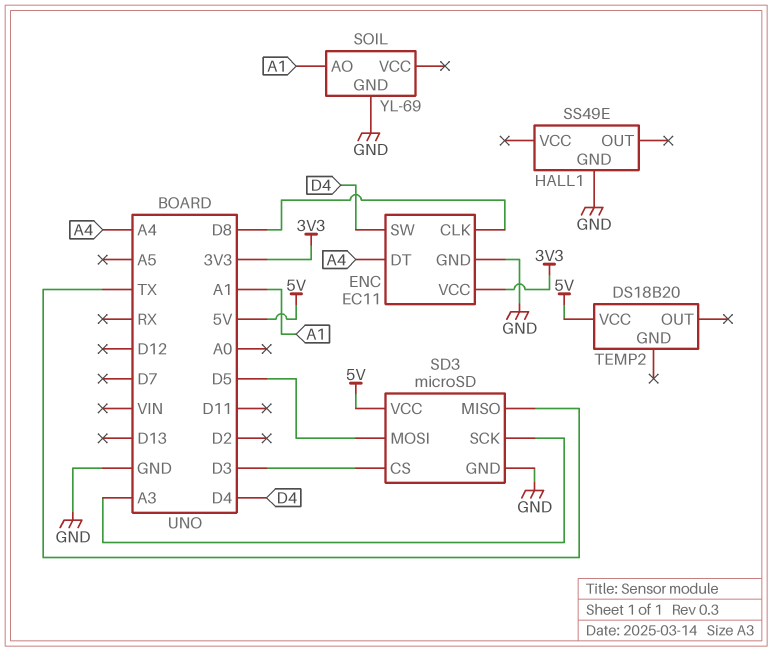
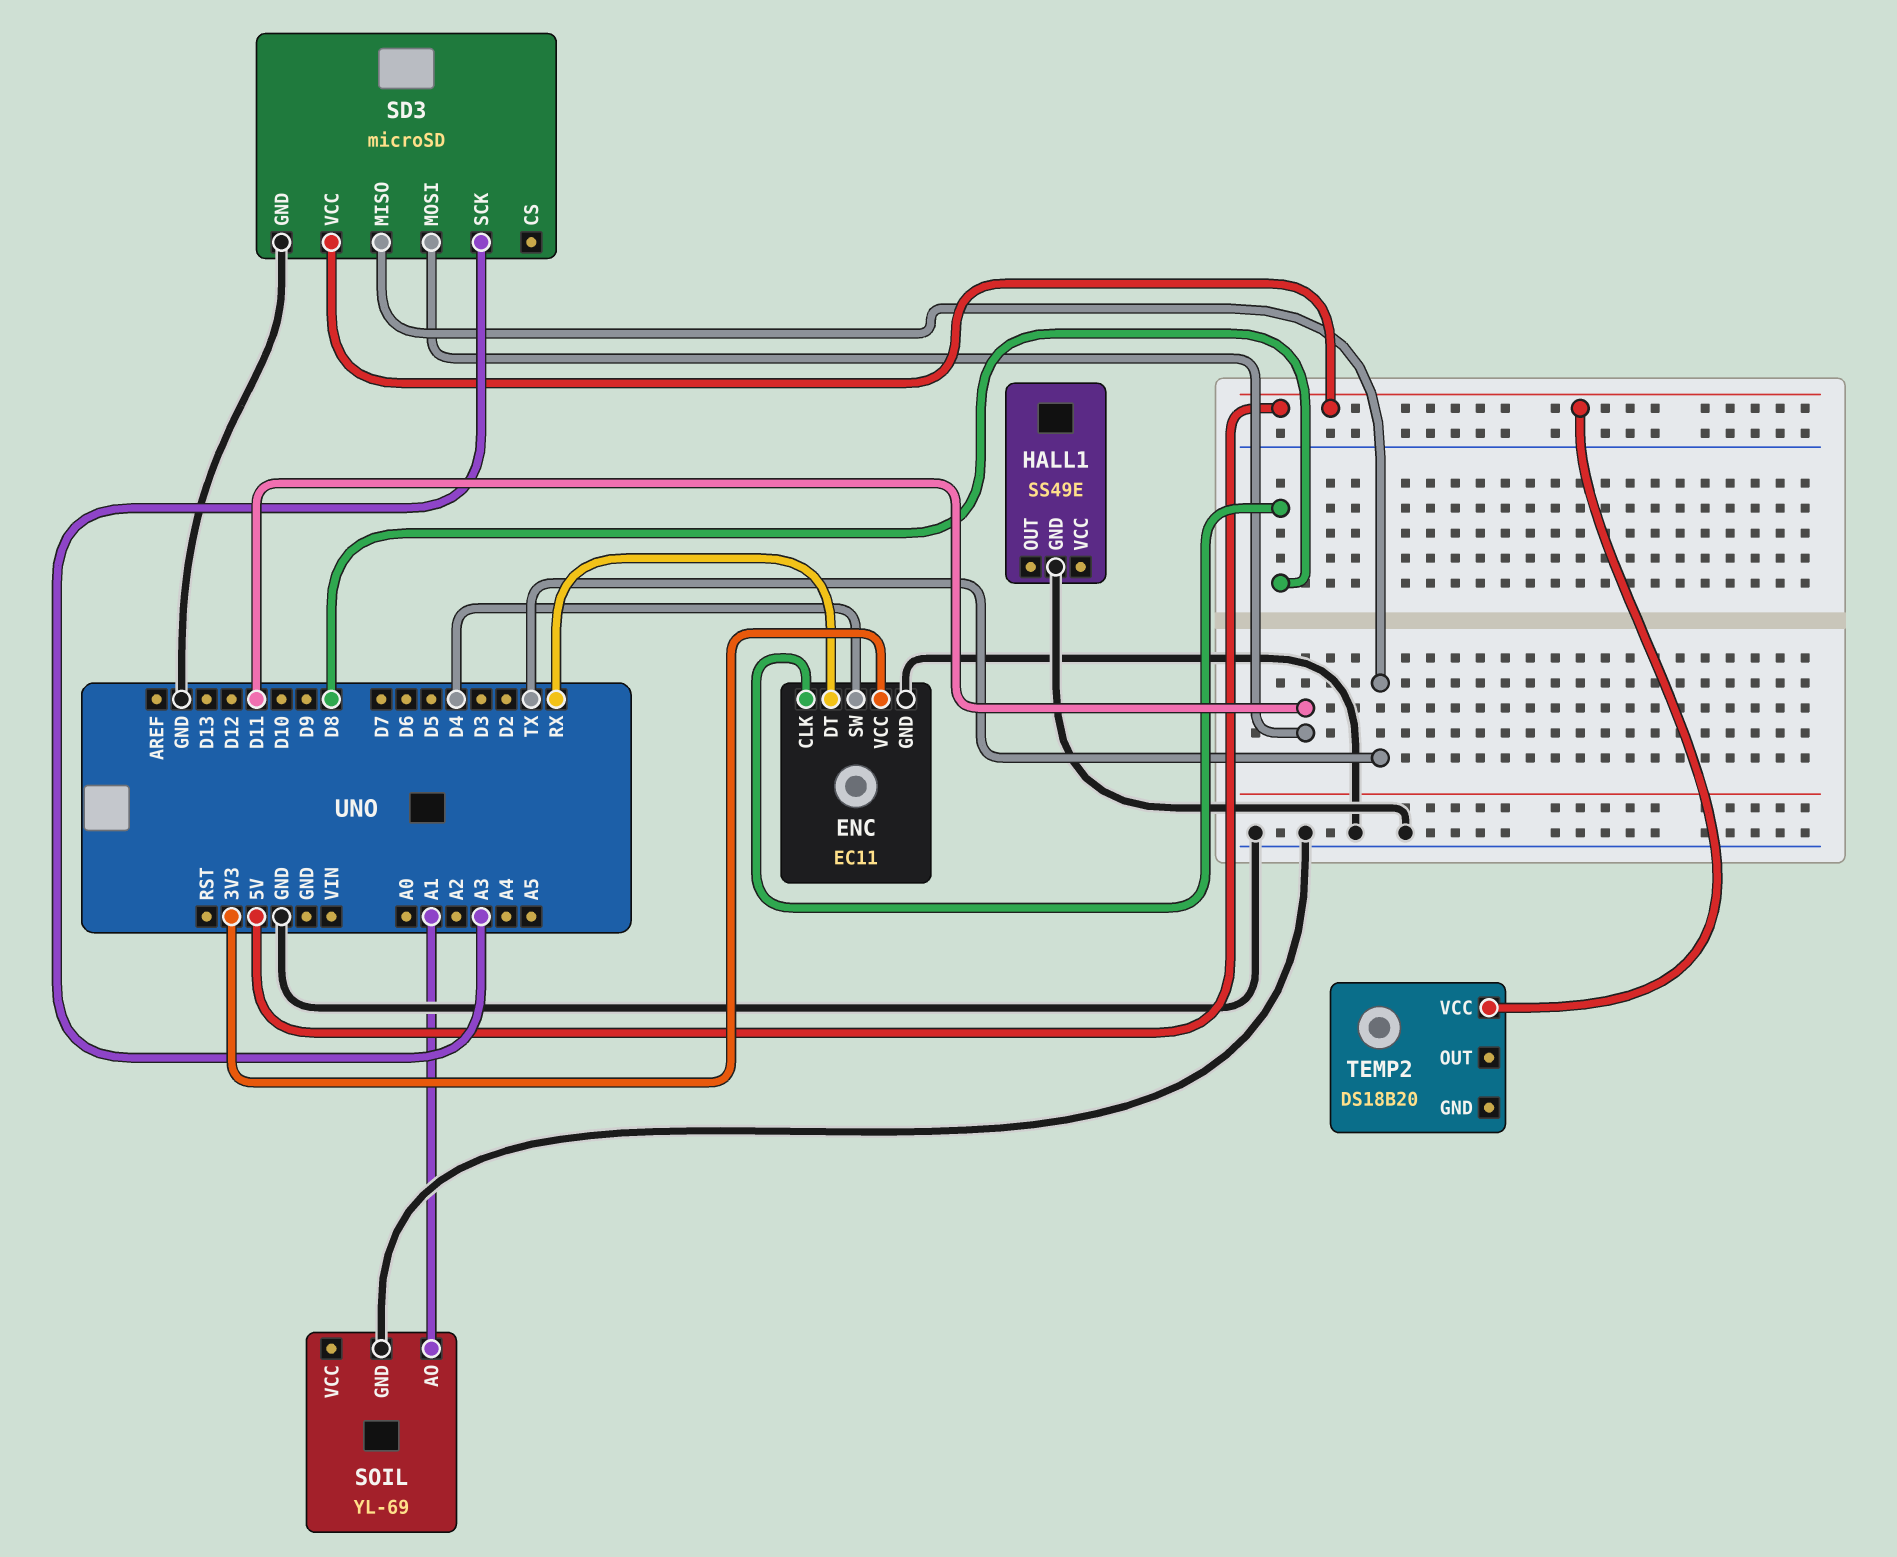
ENC pin DT: A4 -> RX
SD3 pin CS: D3 -> none
SD3 pin MOSI: D5 -> D11

